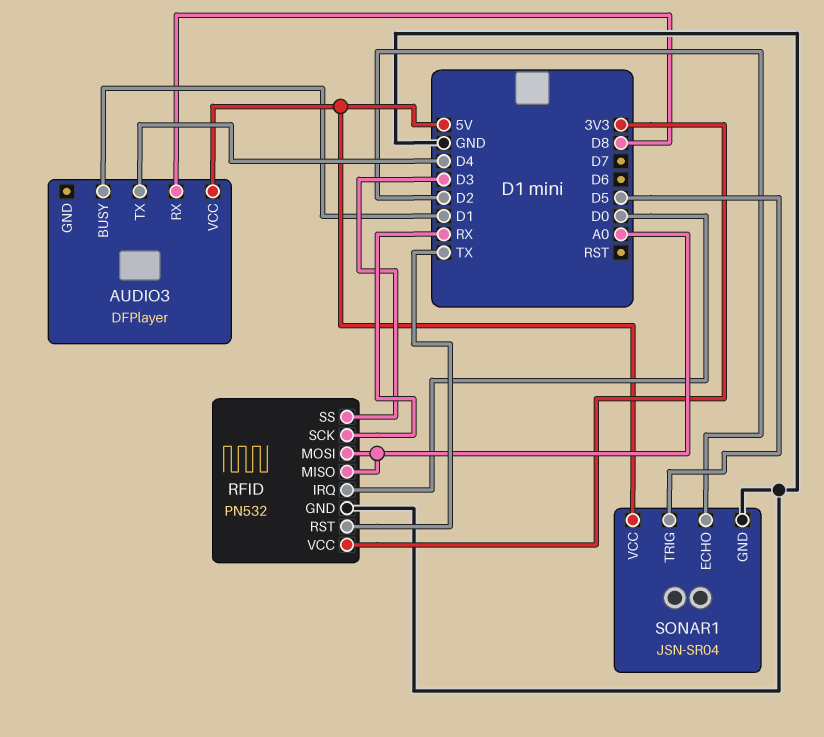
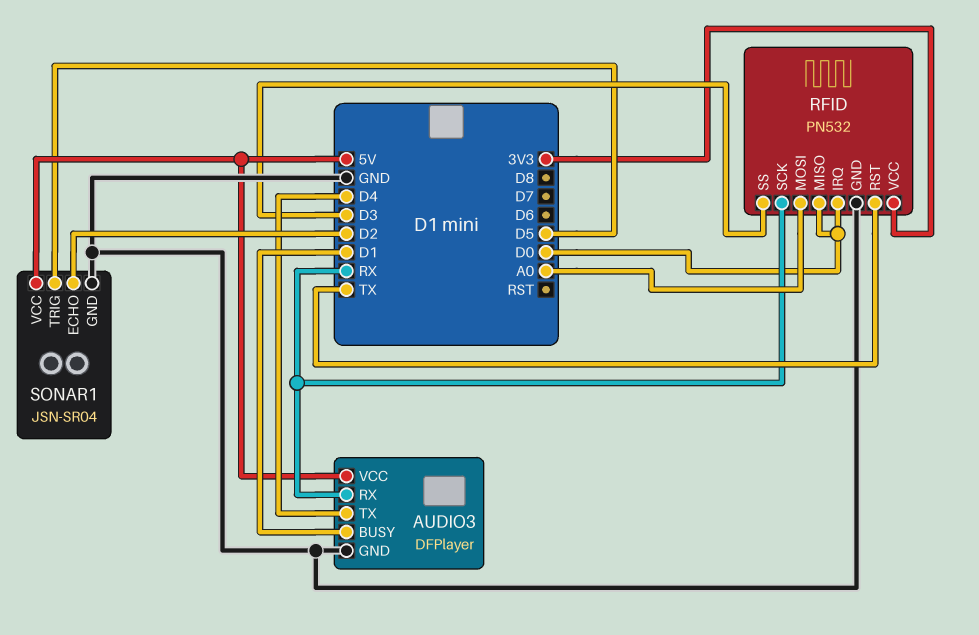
AUDIO3 pin GND: none -> GND
AUDIO3 pin RX: D8 -> RX
RFID pin MISO: A0 -> D0

